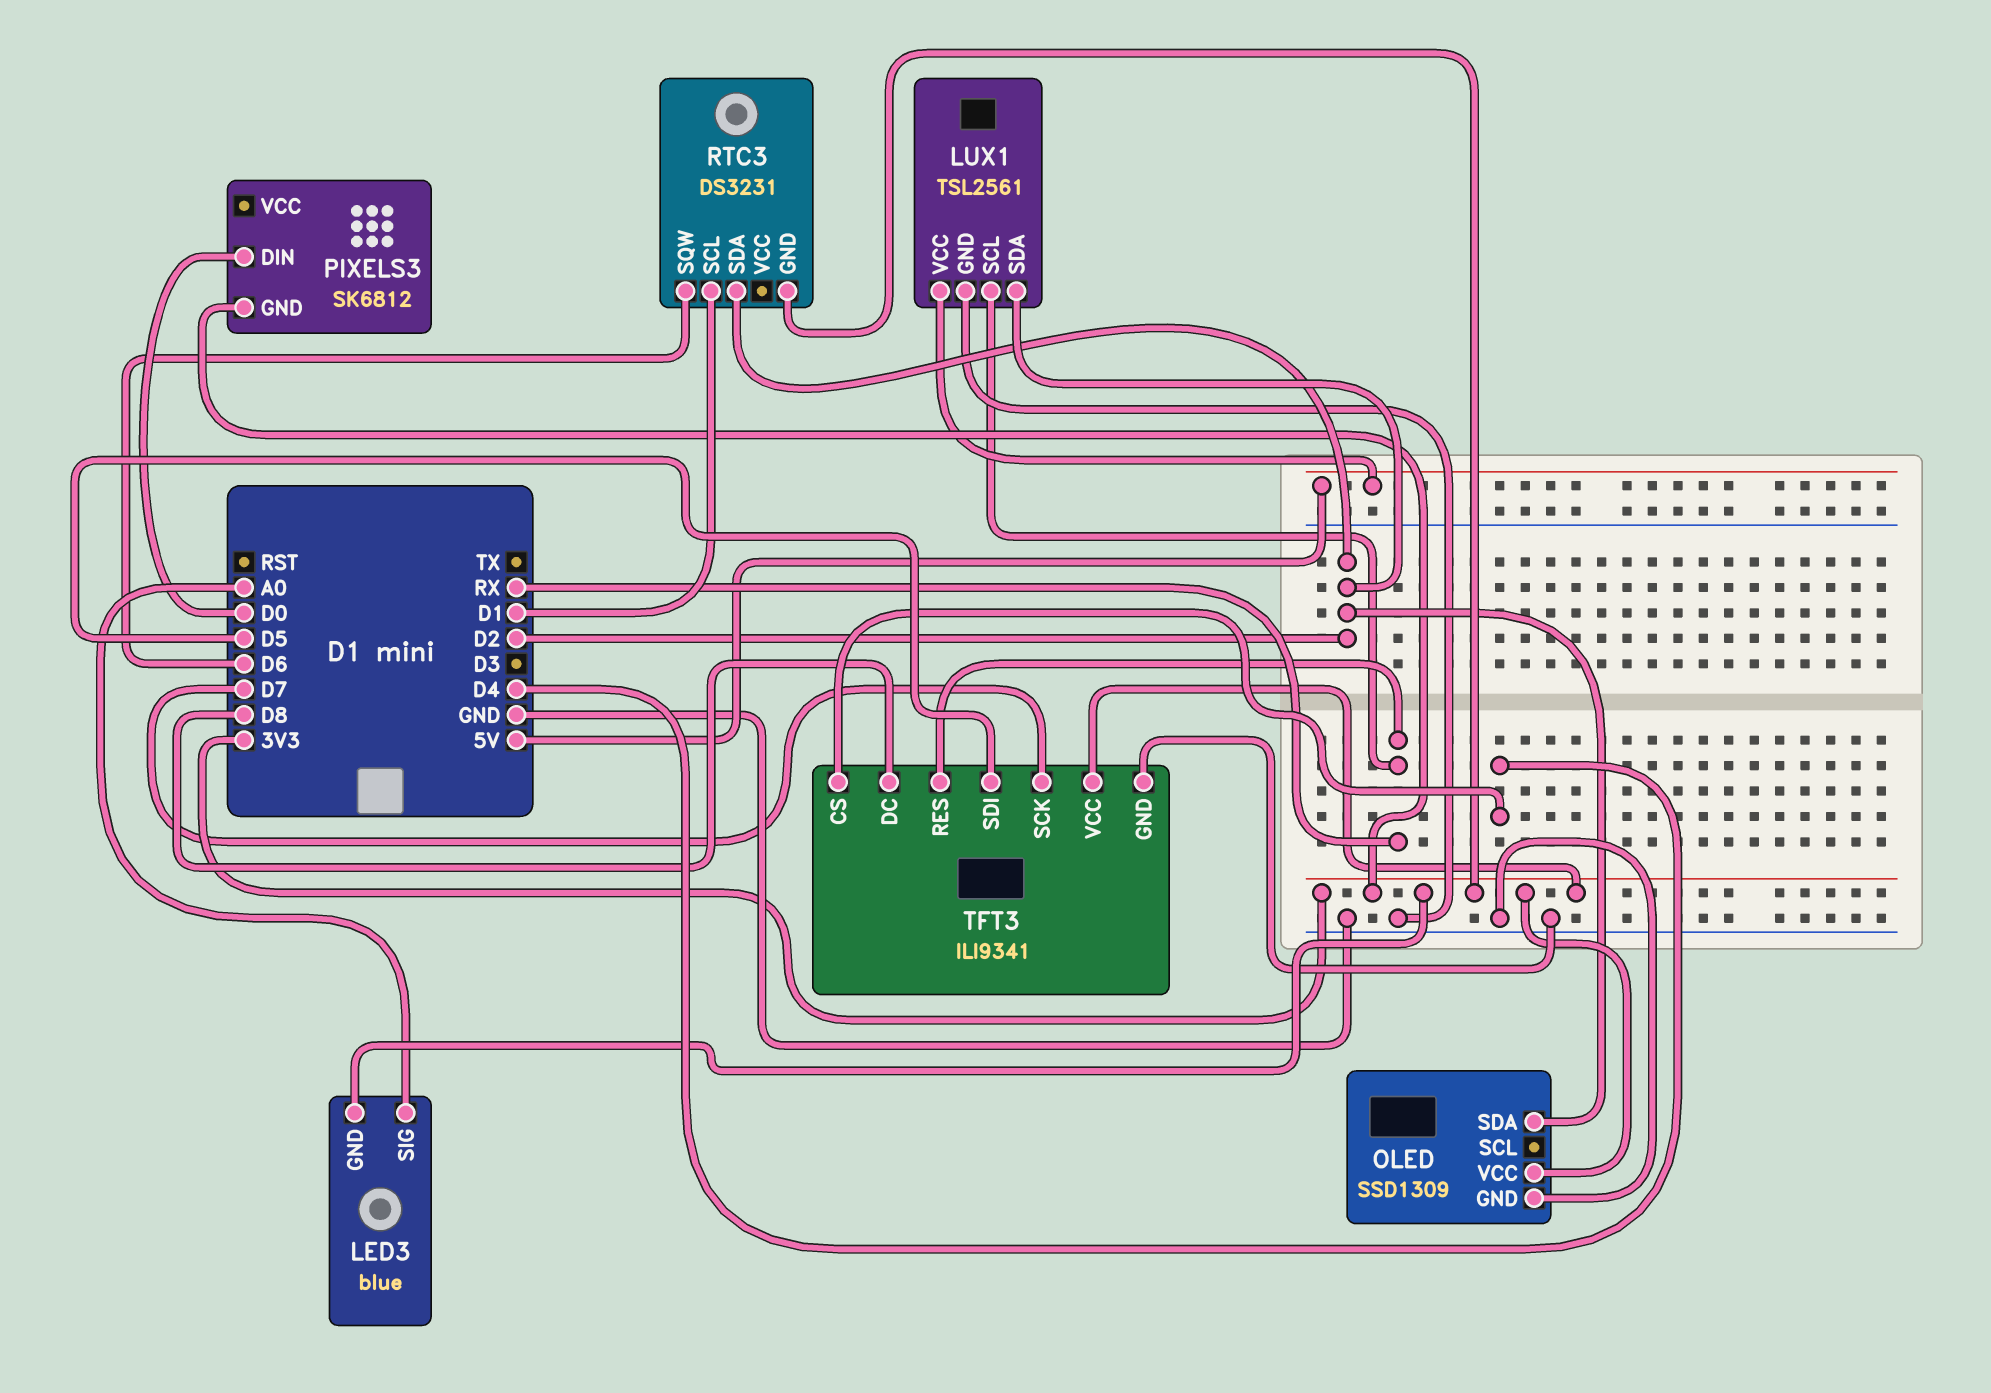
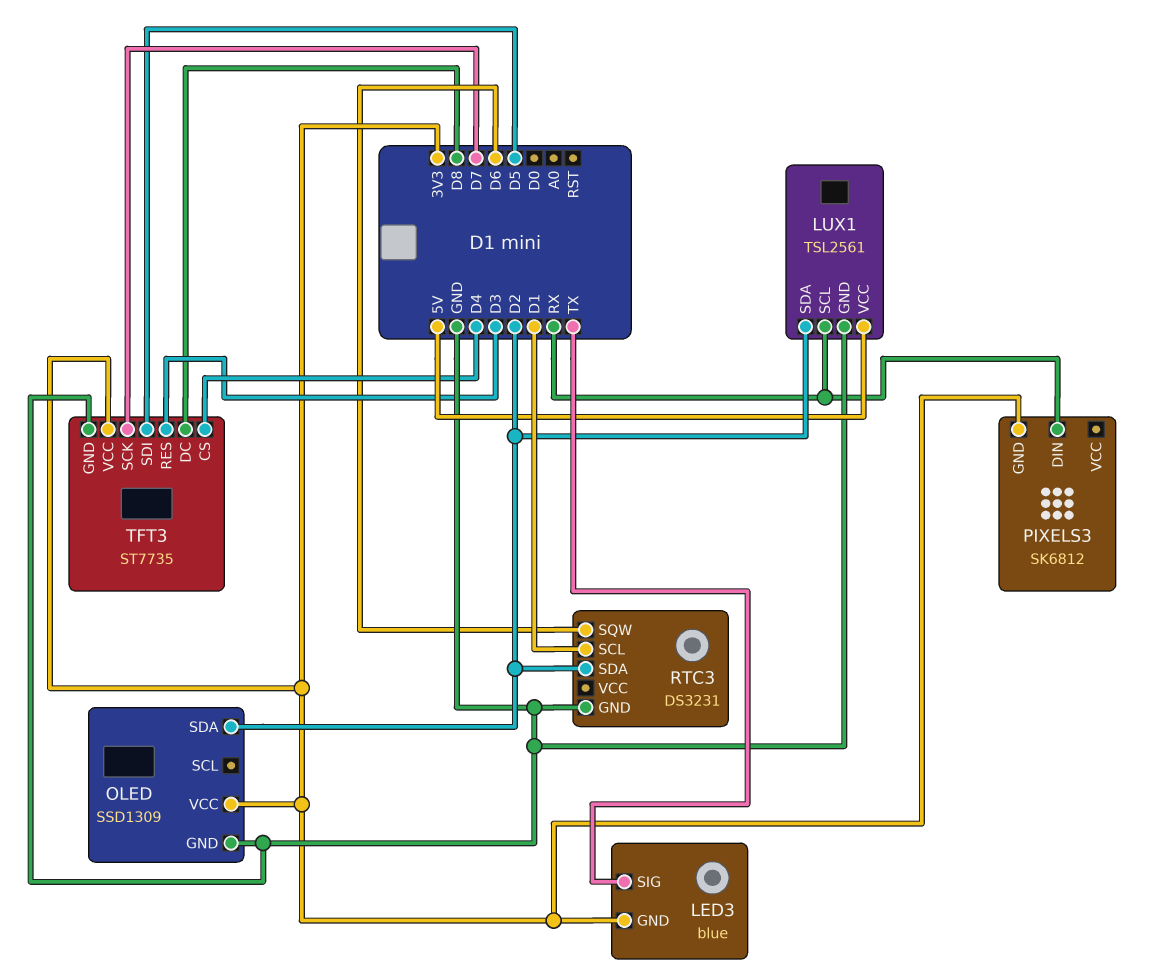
LED3 pin SIG: A0 -> TX
PIXELS3 pin DIN: D0 -> RX
RTC3 pin GND: 3V3 -> GND
TFT3: ILI9341 -> ST7735
TFT3 pin RES: RX -> D3

